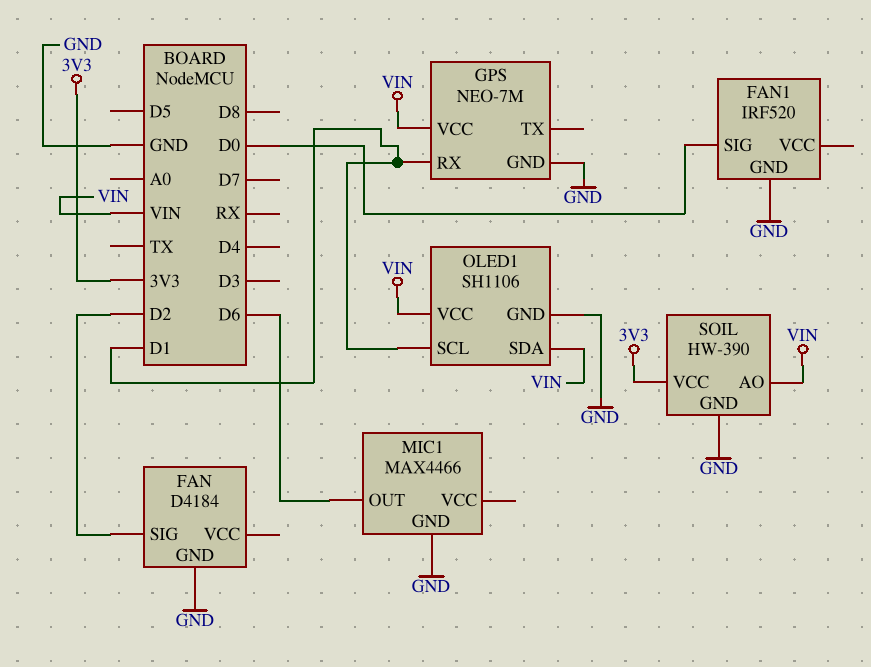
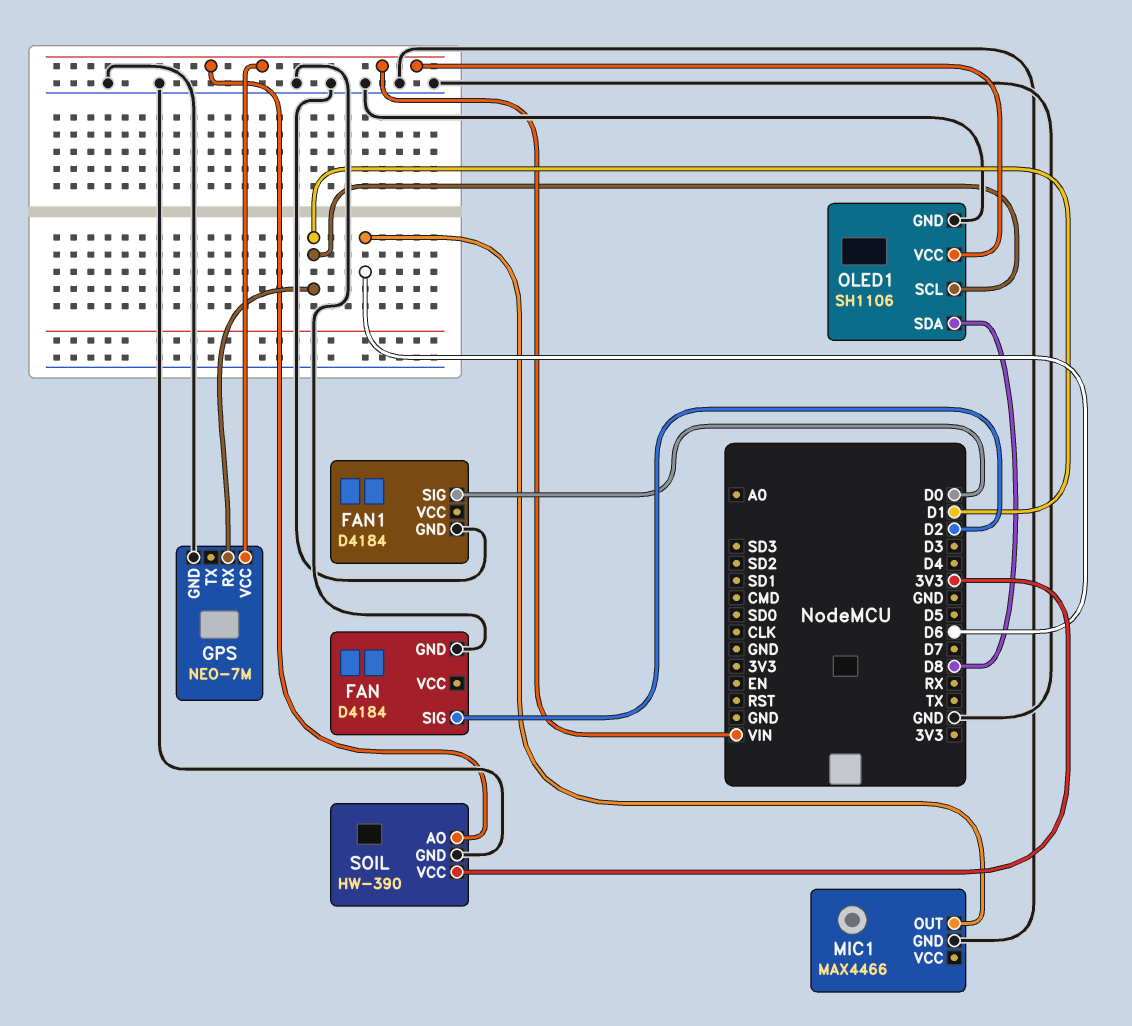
FAN1: IRF520 -> D4184
OLED1 pin SDA: VIN -> D8

